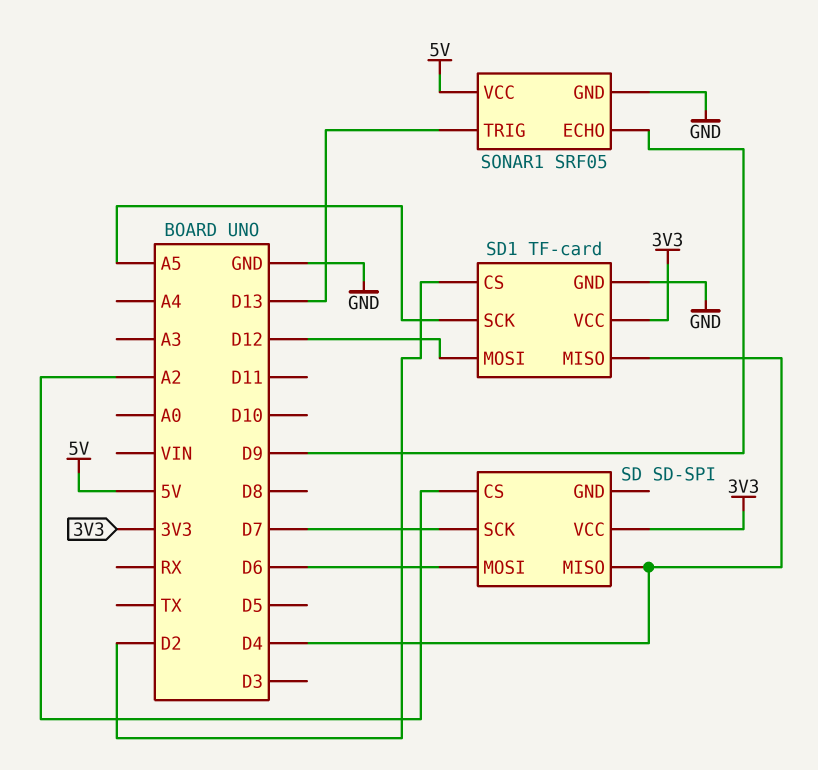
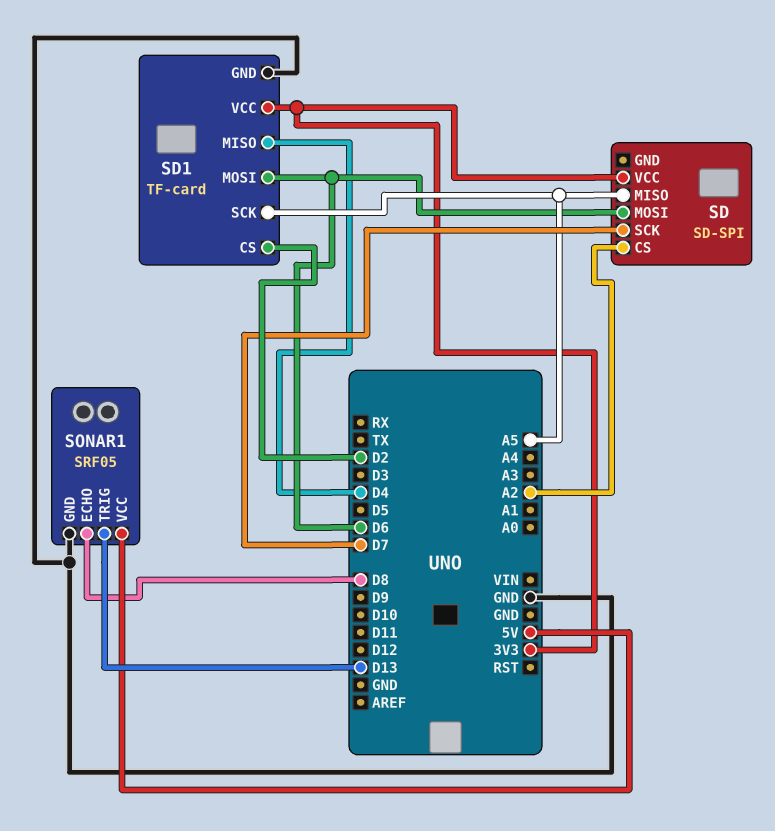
SD pin MISO: D4 -> A5
SD1 pin MOSI: D12 -> D6
SONAR1 pin ECHO: D9 -> D8

